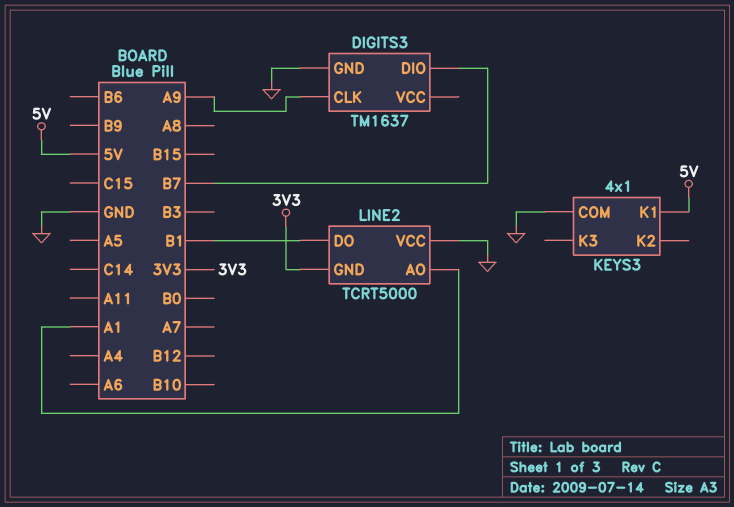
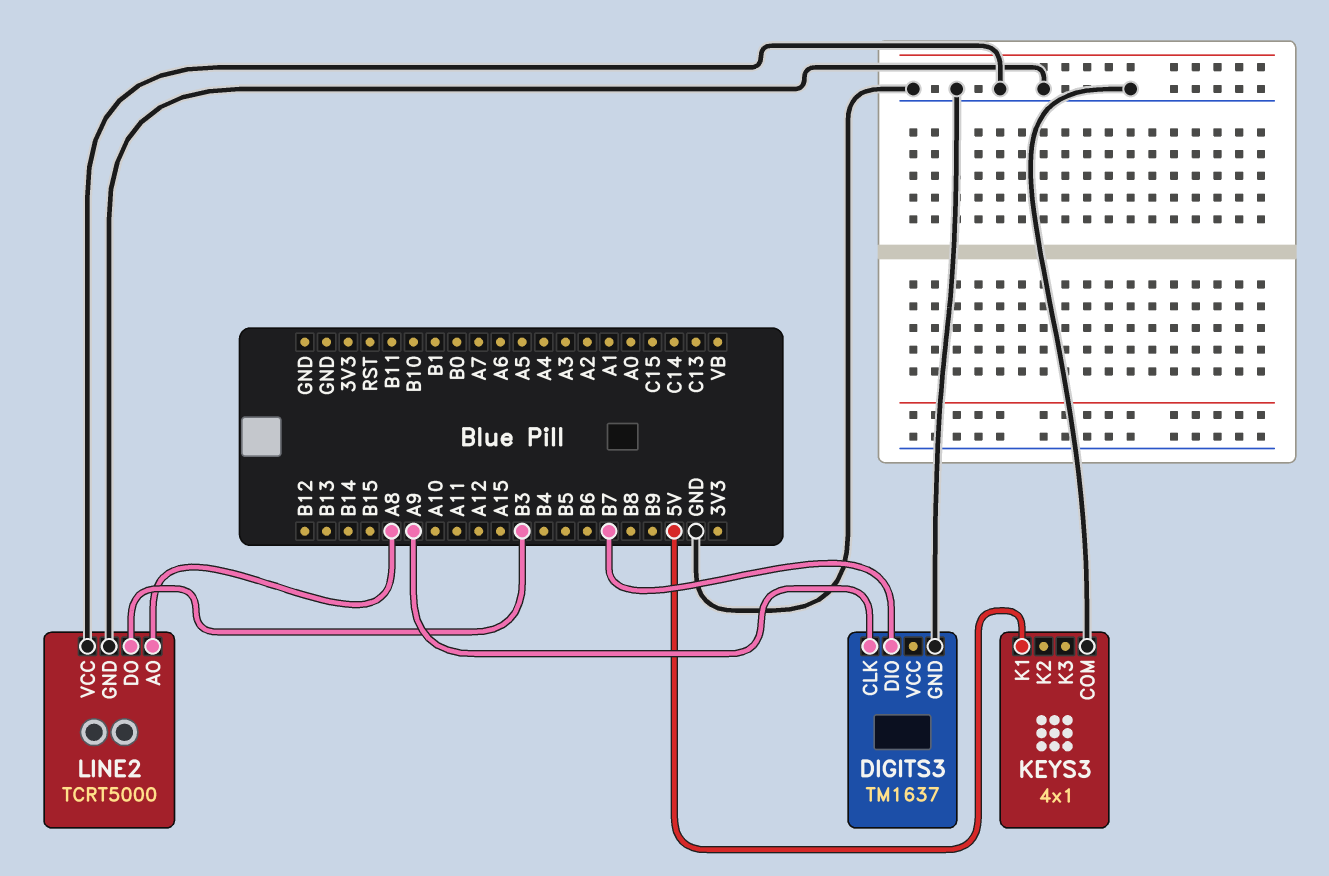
LINE2 pin AO: A1 -> A8
LINE2 pin DO: B1 -> B3
LINE2 pin GND: 3V3 -> GND

